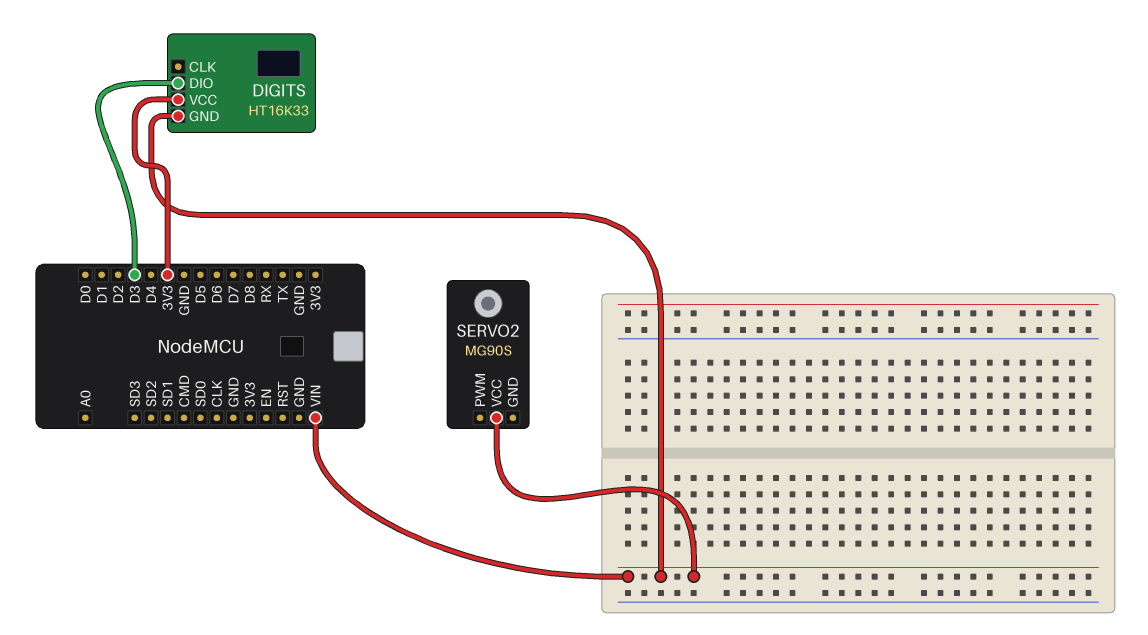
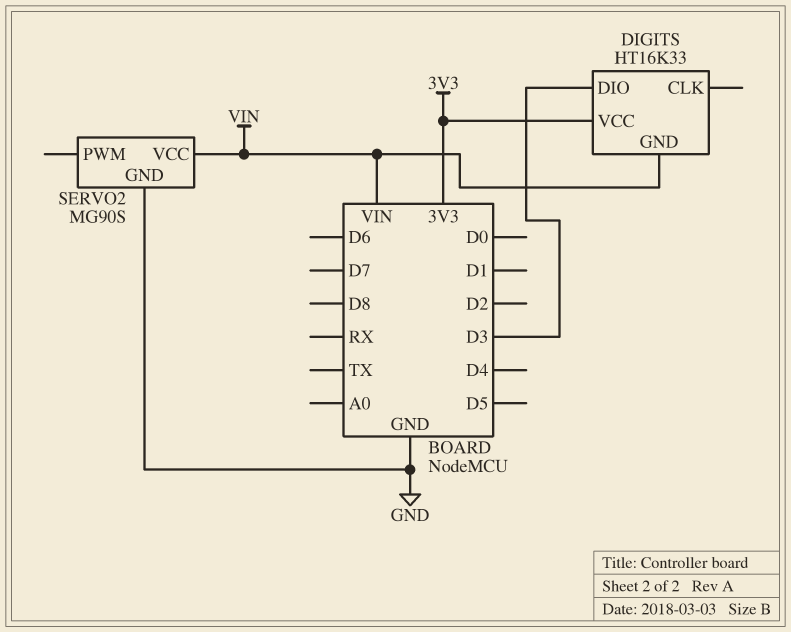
SERVO2 pin GND: none -> GND

